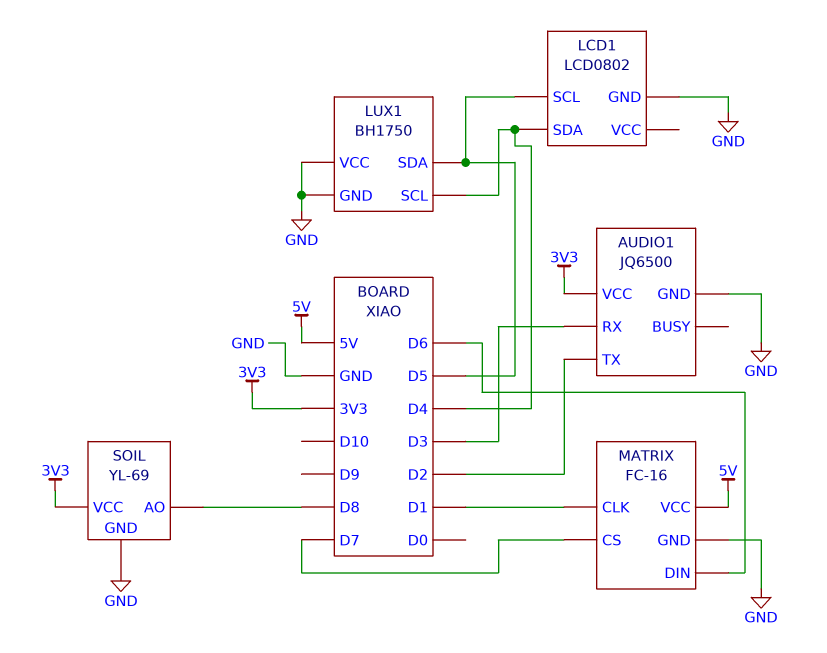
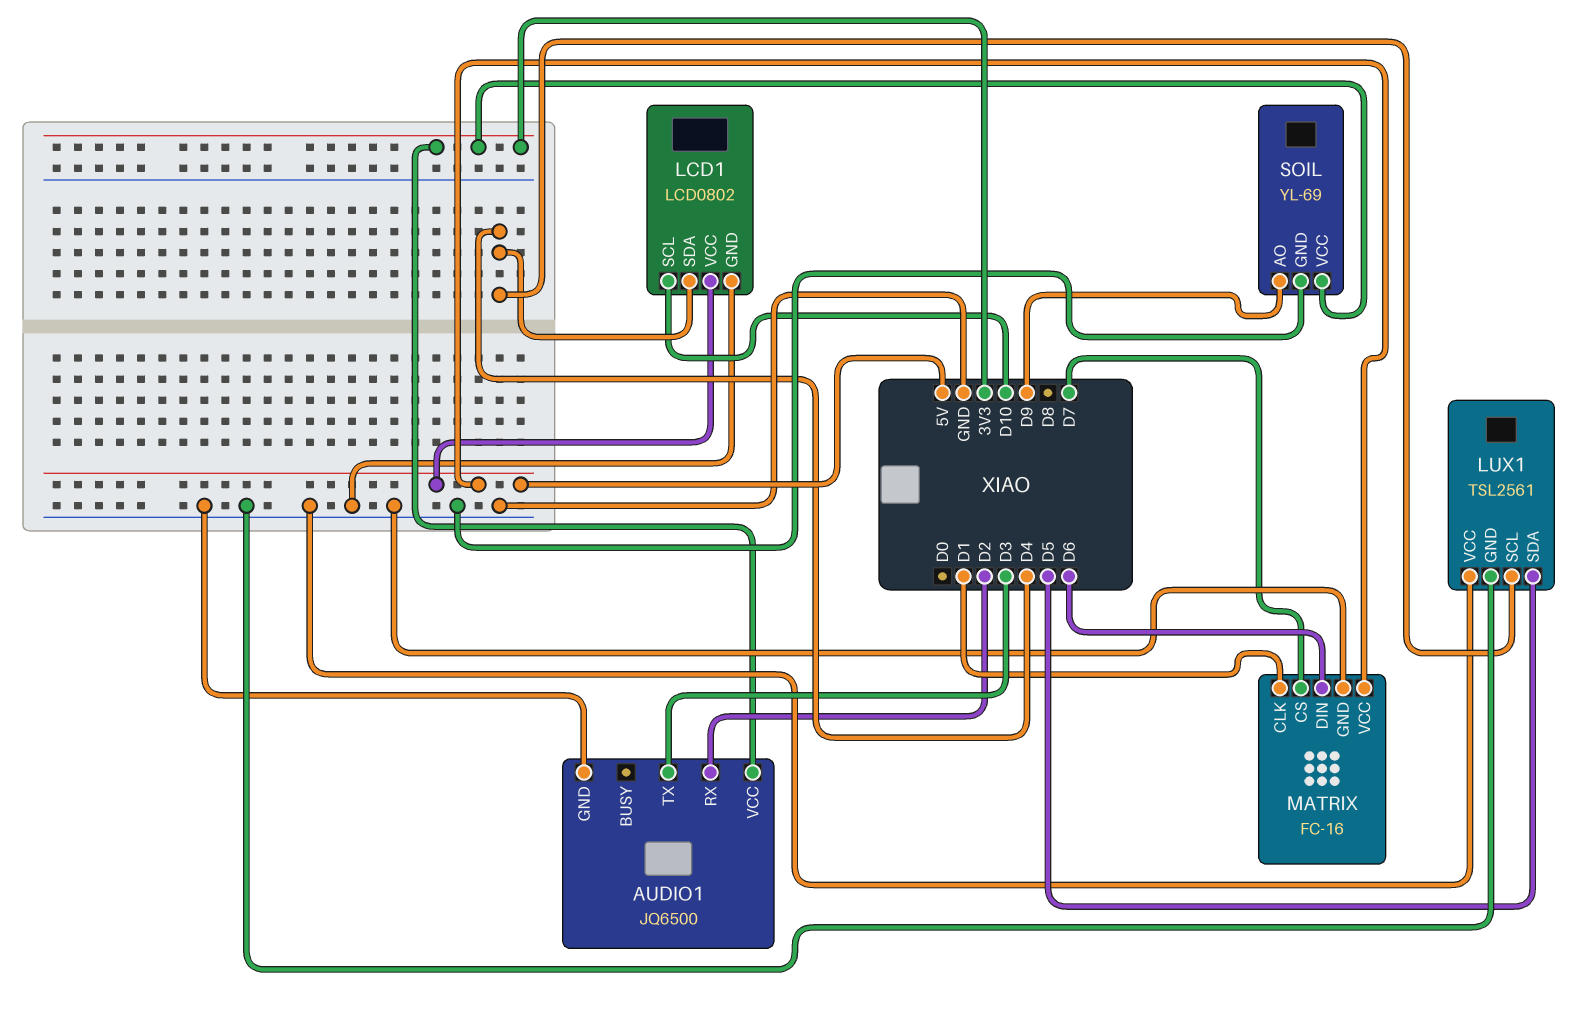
AUDIO1 pin RX: D3 -> D2
AUDIO1 pin TX: D2 -> D3
LCD1 pin SCL: D5 -> D10
LCD1 pin VCC: none -> 5V
LUX1: BH1750 -> TSL2561
SOIL pin AO: D8 -> D9

